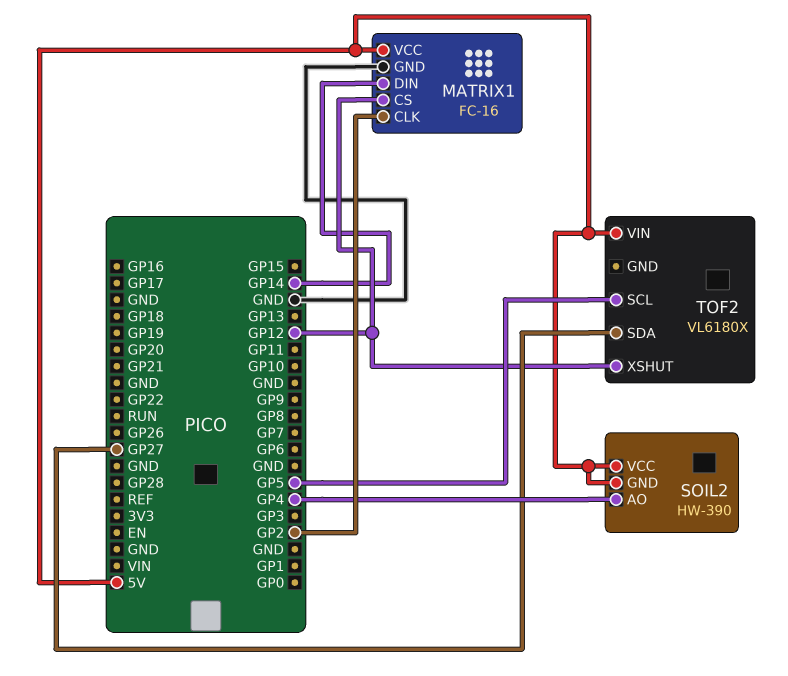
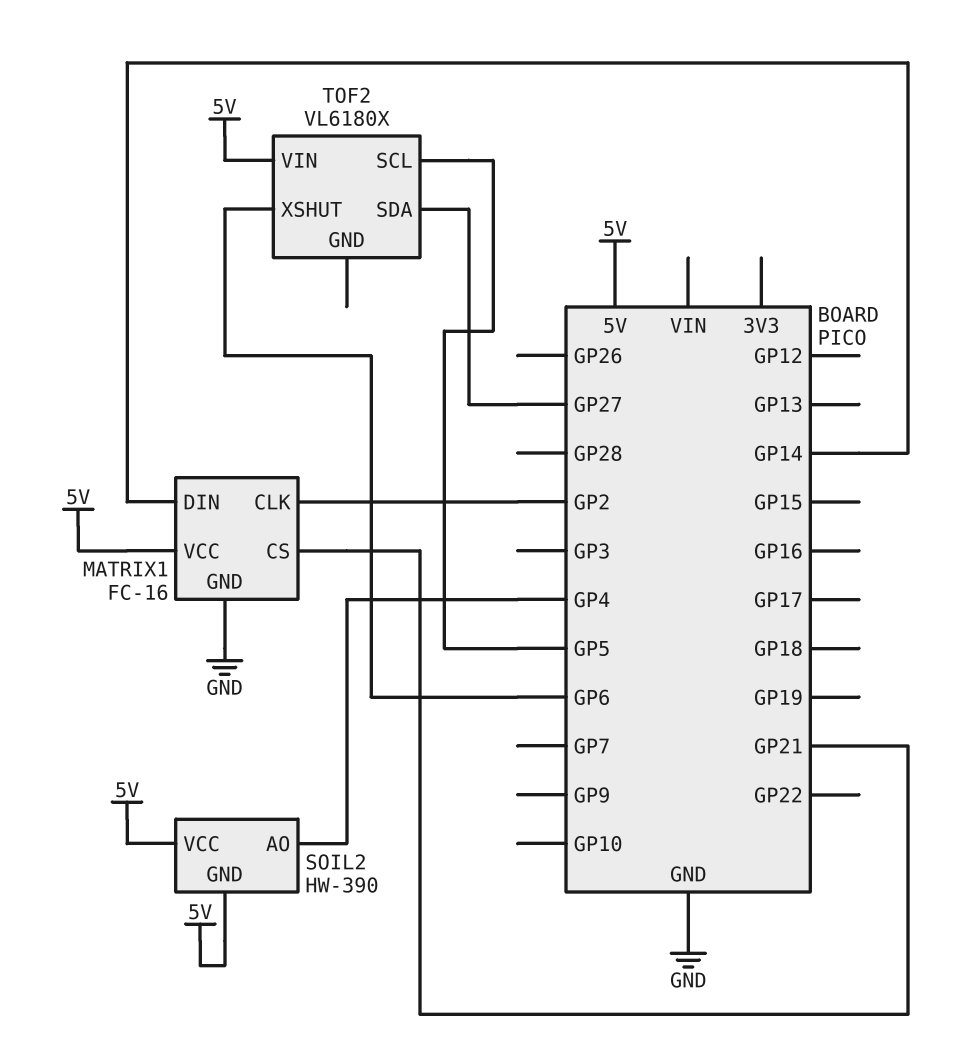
MATRIX1 pin CS: GP12 -> GP21
TOF2 pin XSHUT: GP12 -> GP6

